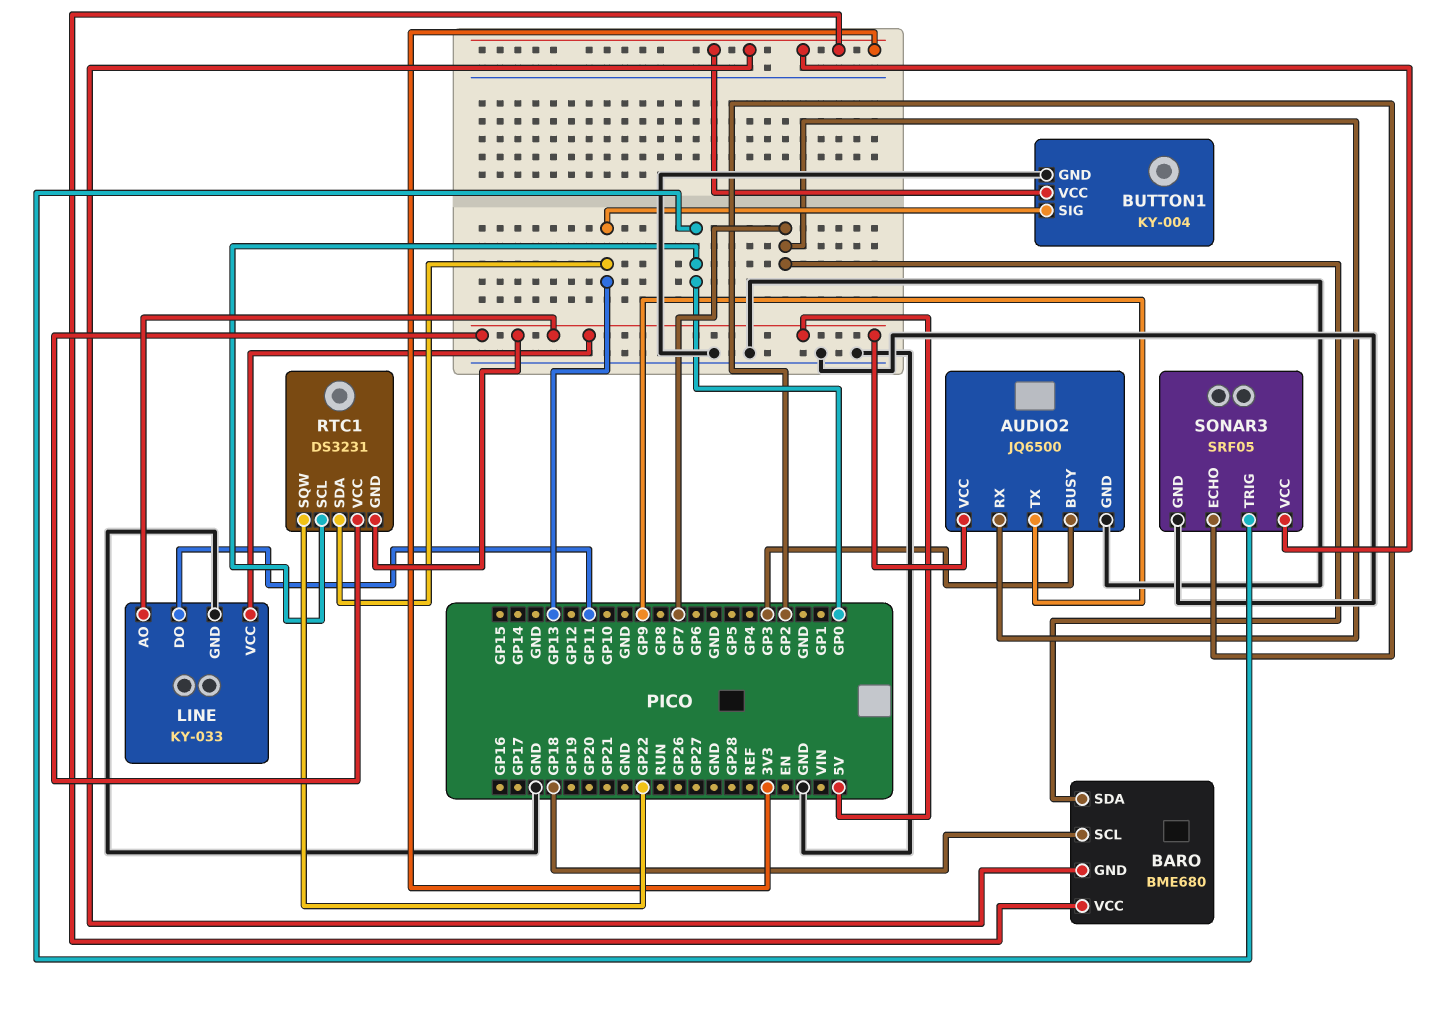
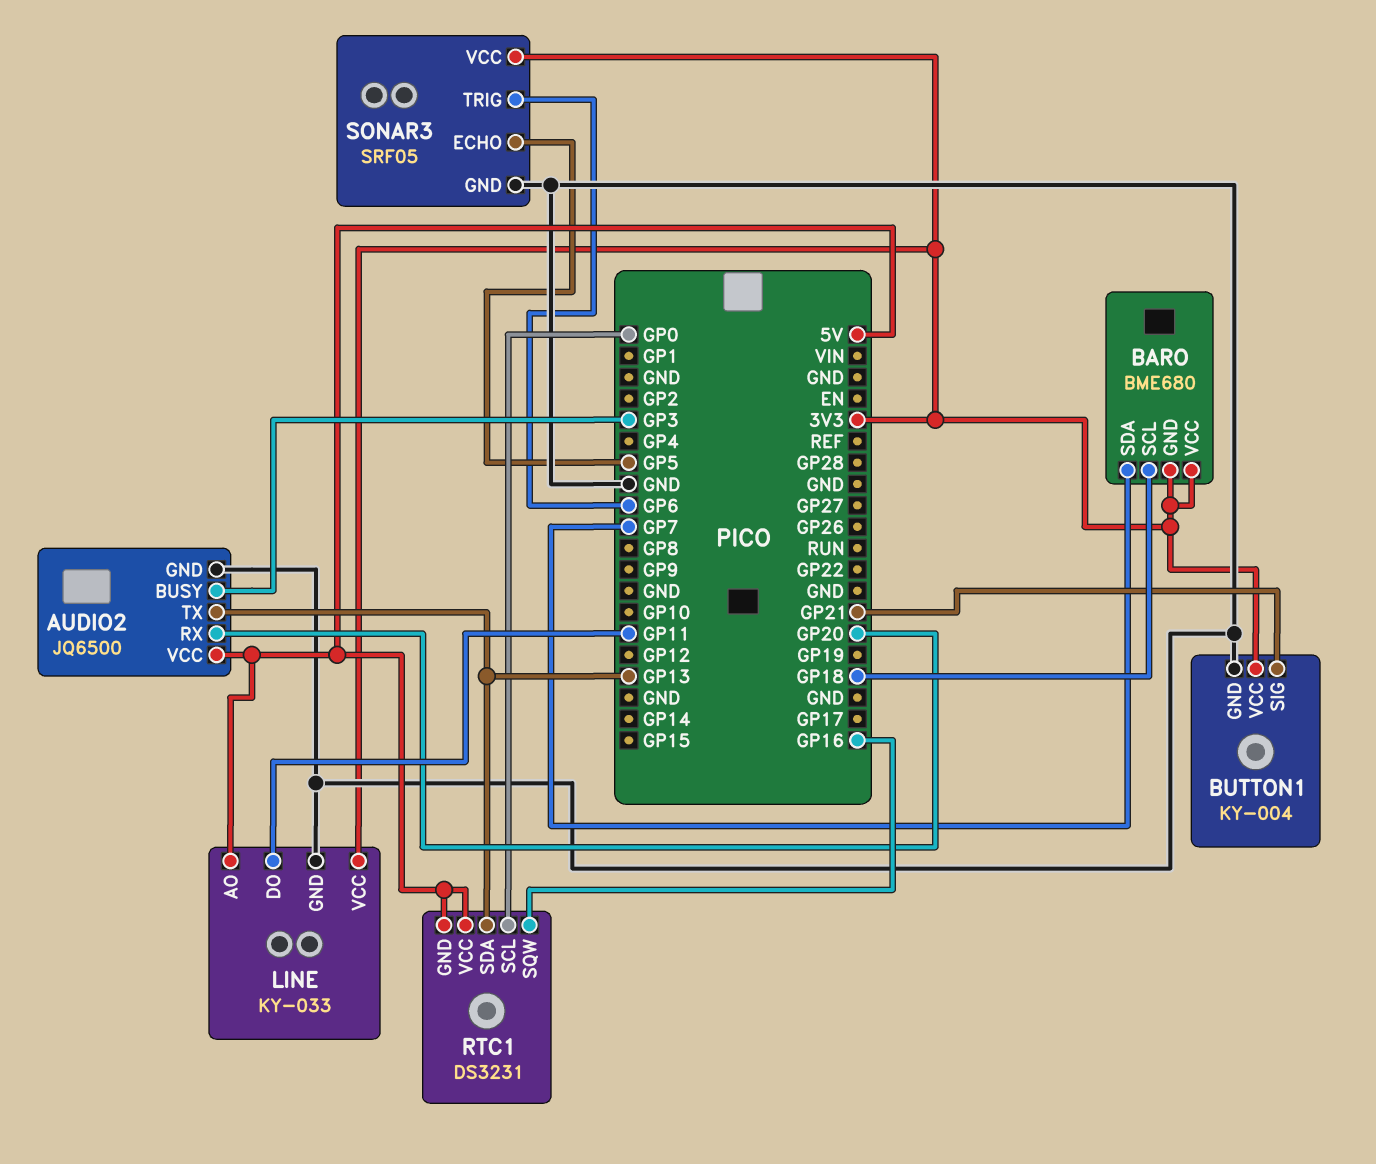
AUDIO2 pin RX: GP7 -> GP20
AUDIO2 pin TX: GP9 -> GP13
BUTTON1 pin SIG: GP13 -> GP21
LINE pin VCC: 5V -> 3V3
RTC1 pin SQW: GP22 -> GP16
SONAR3 pin ECHO: GP2 -> GP5
SONAR3 pin TRIG: GP0 -> GP6

